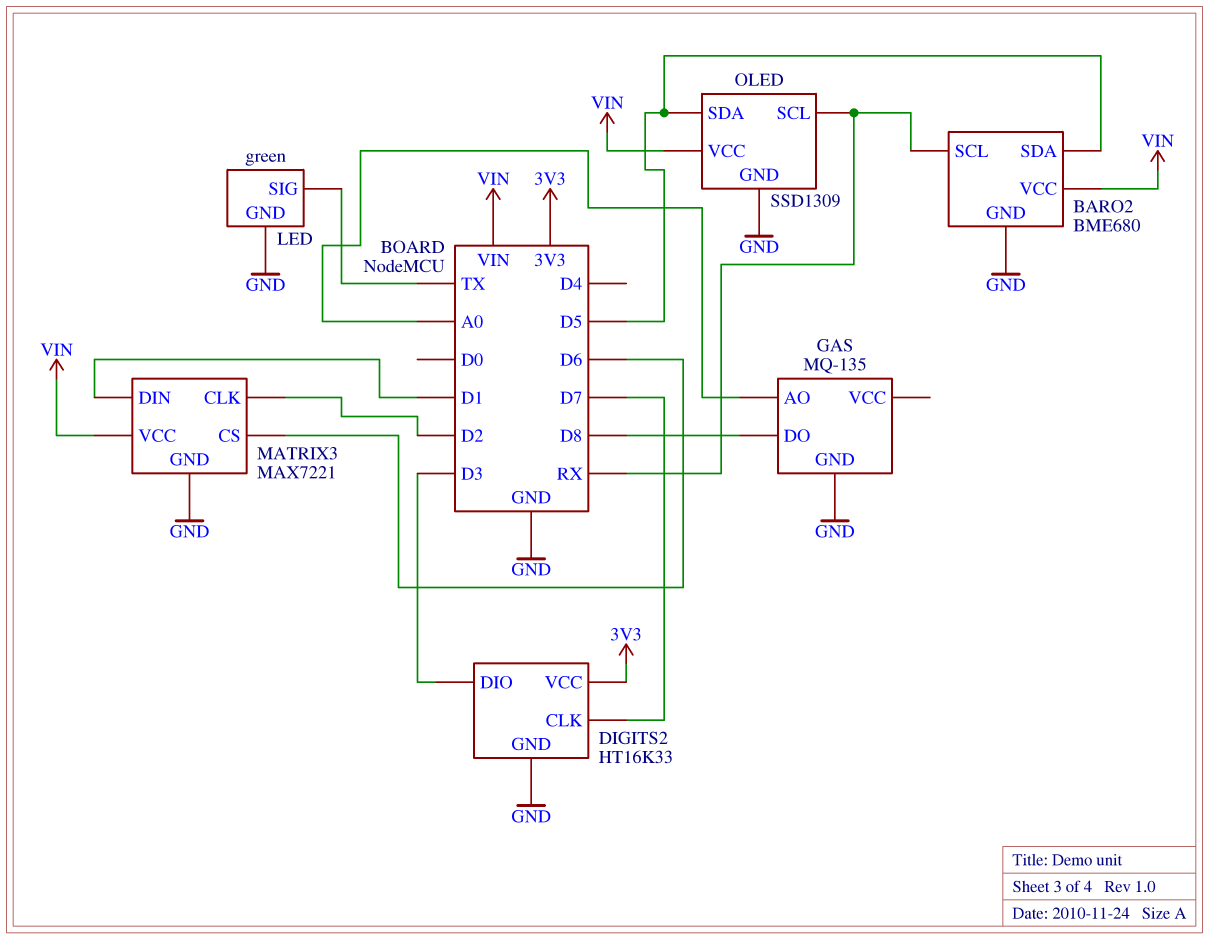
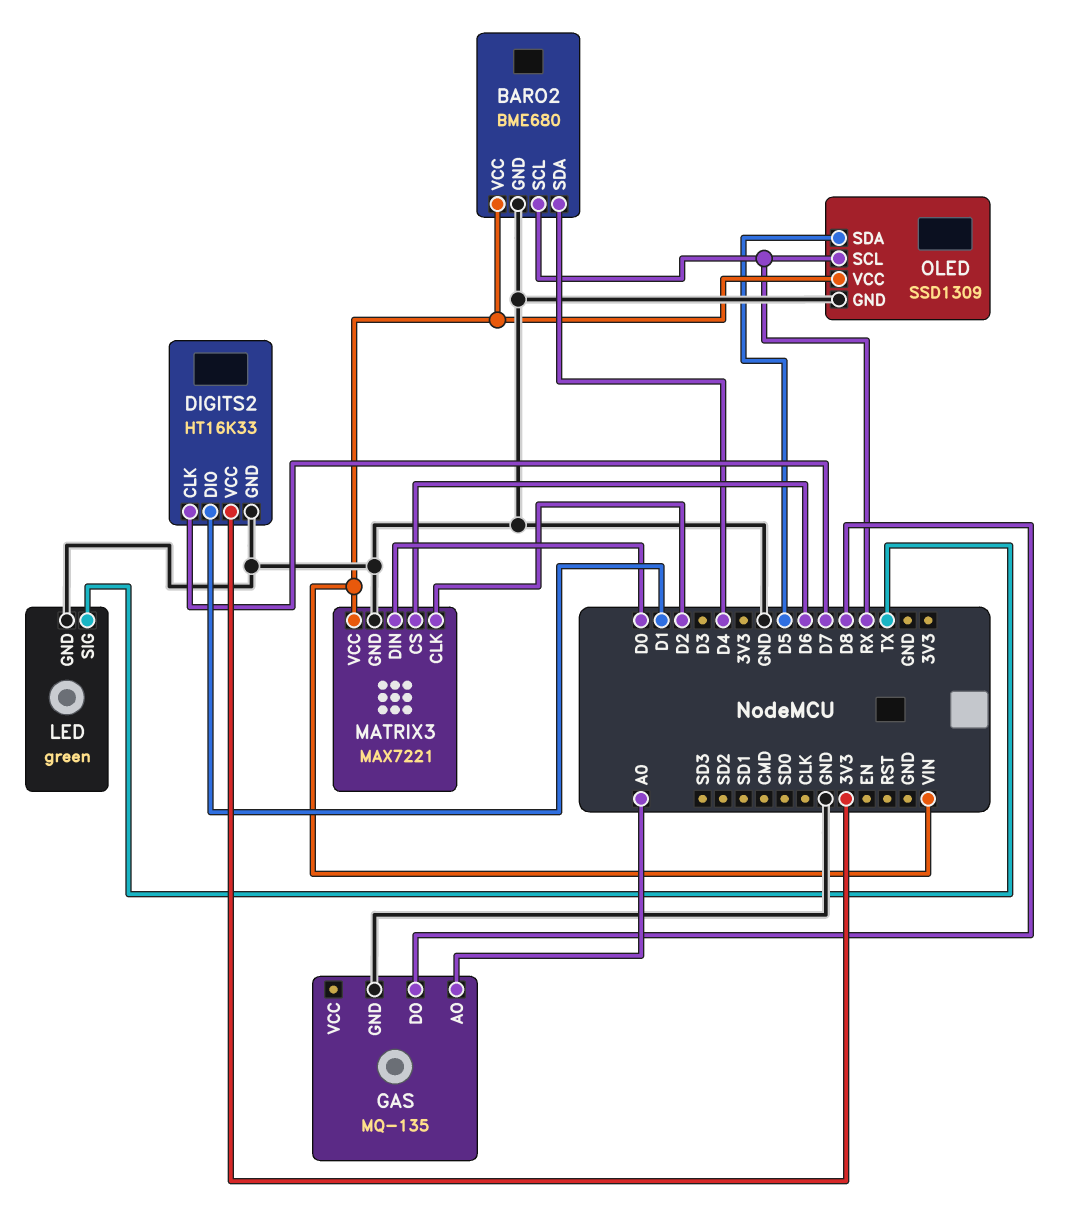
BARO2 pin SDA: D5 -> D4
DIGITS2 pin DIO: D3 -> D1
MATRIX3 pin DIN: D1 -> D0

